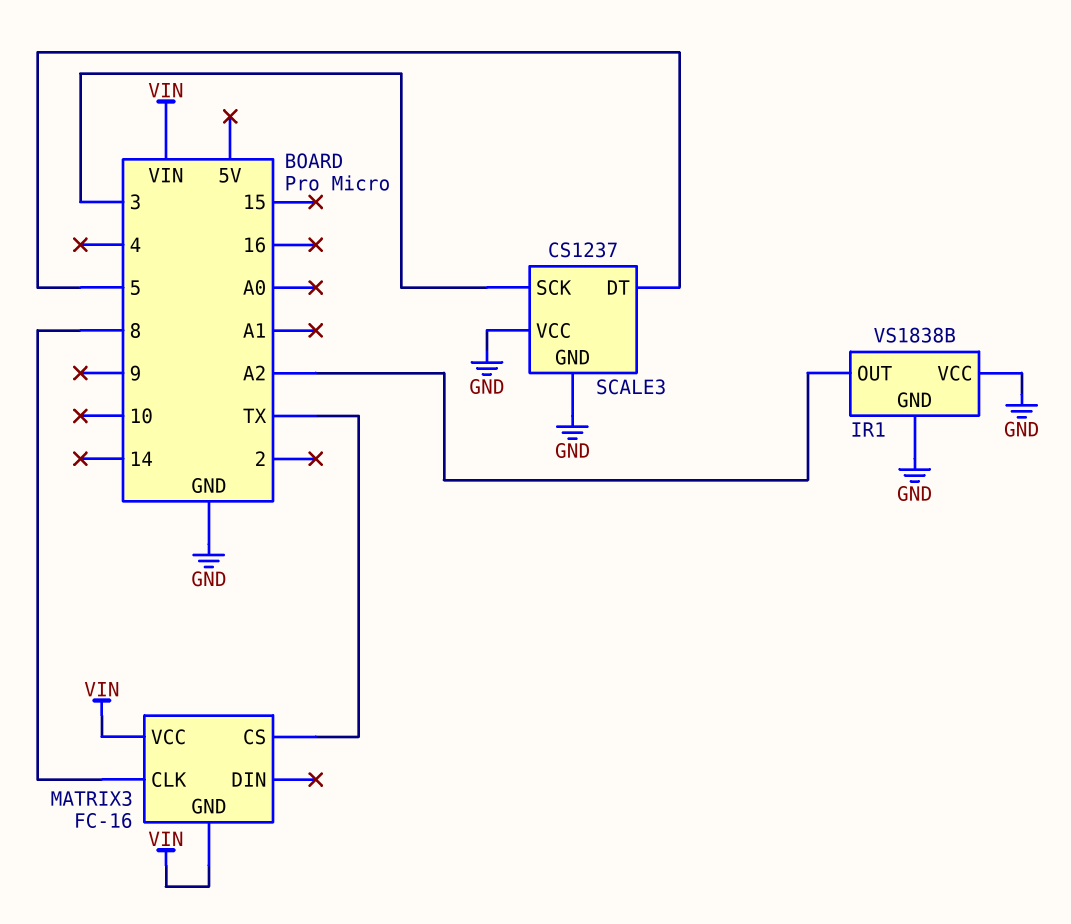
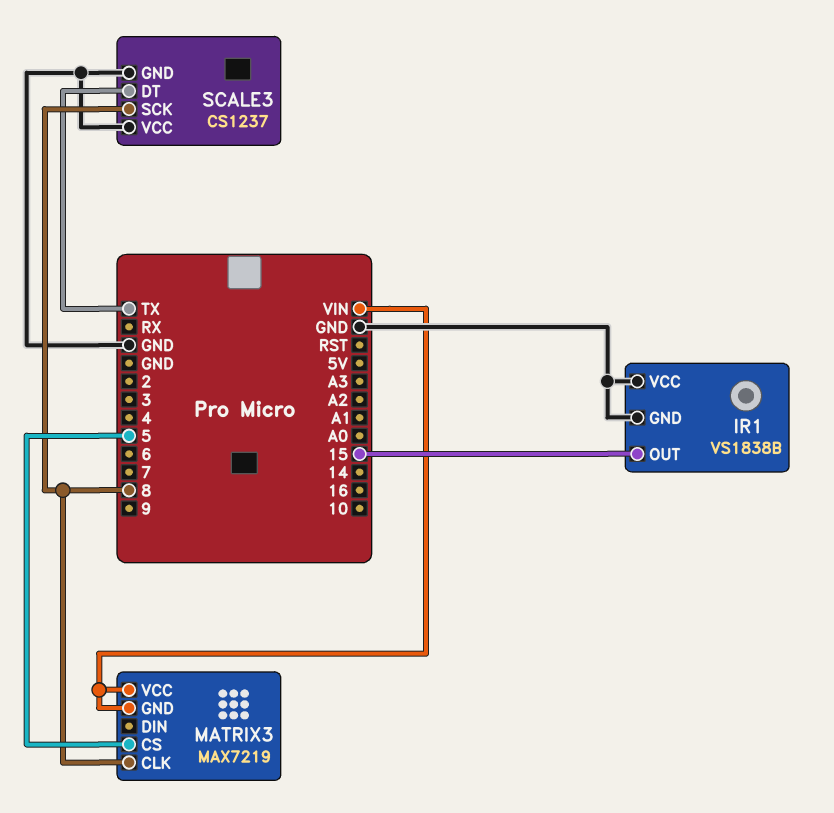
IR1 pin OUT: A2 -> 15
MATRIX3: FC-16 -> MAX7219
MATRIX3 pin CS: TX -> 5
SCALE3 pin DT: 5 -> TX
SCALE3 pin SCK: 3 -> 8

